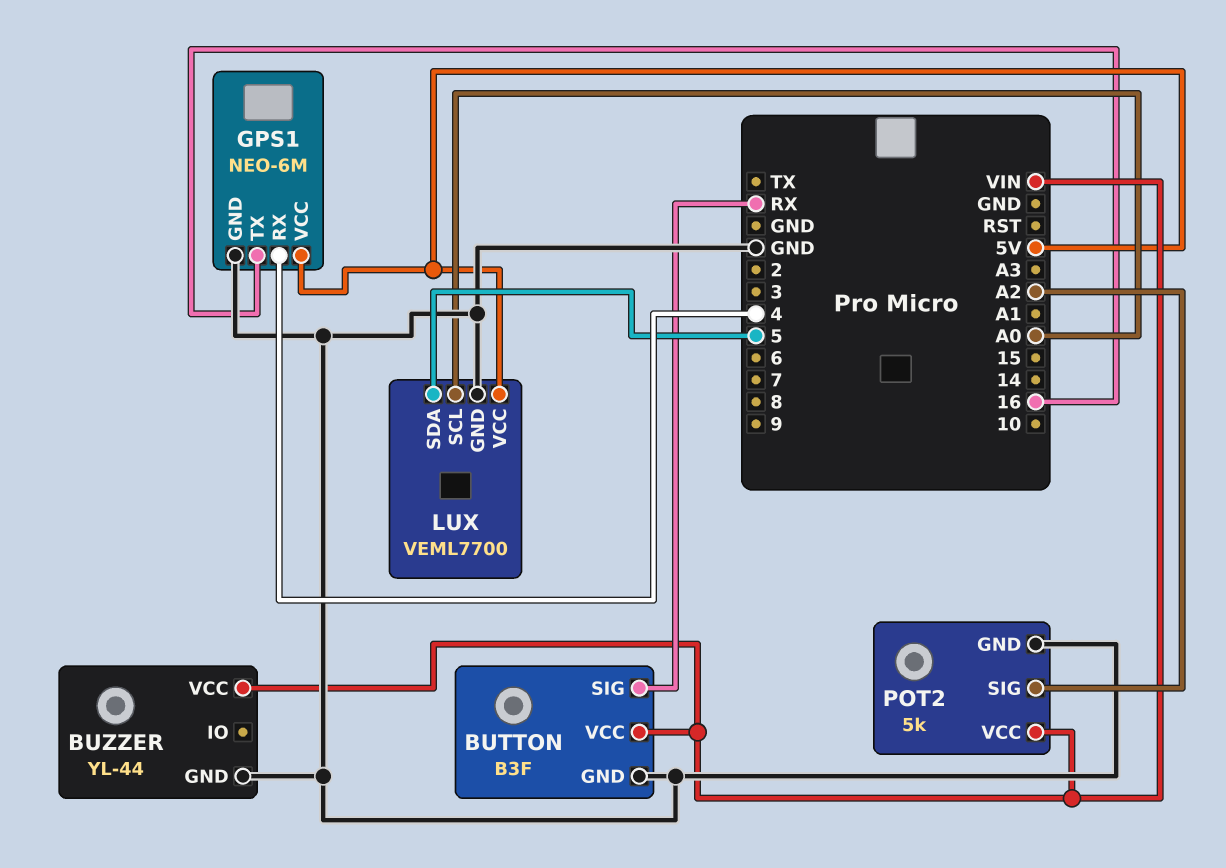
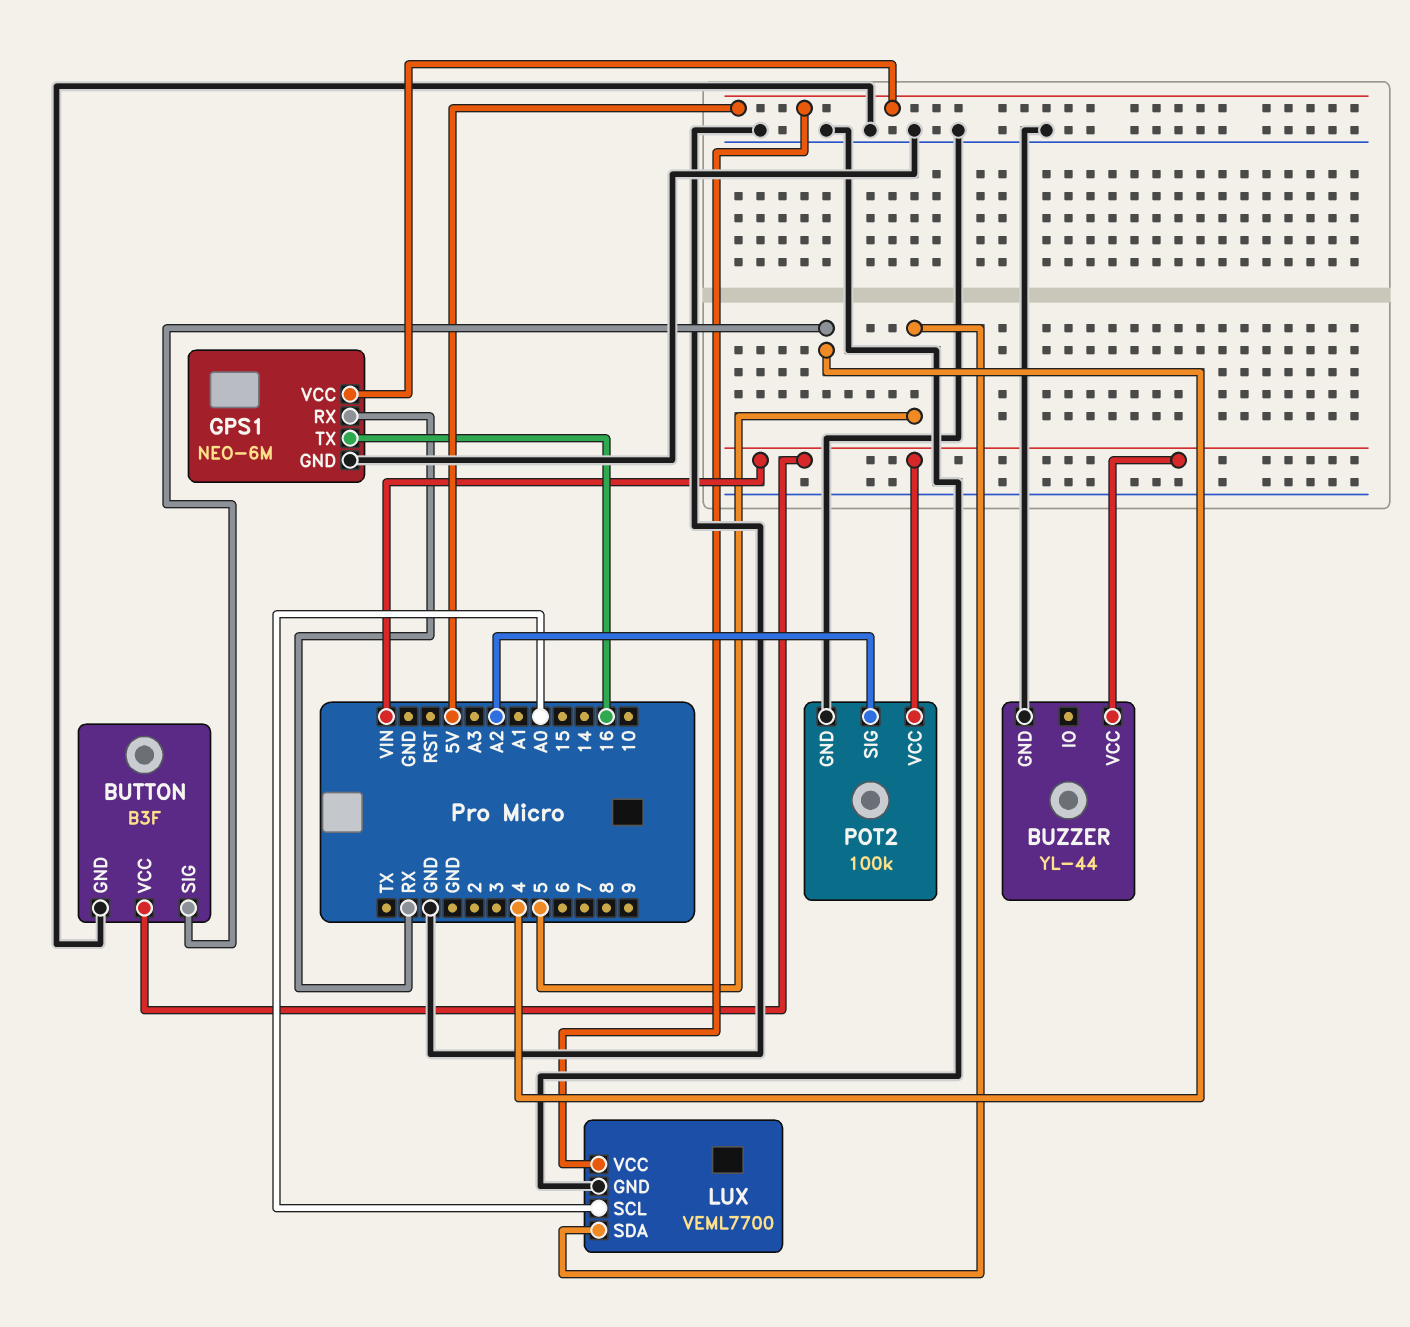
BUTTON pin SIG: RX -> 4
GPS1 pin RX: 4 -> RX
POT2: 5k -> 100k

